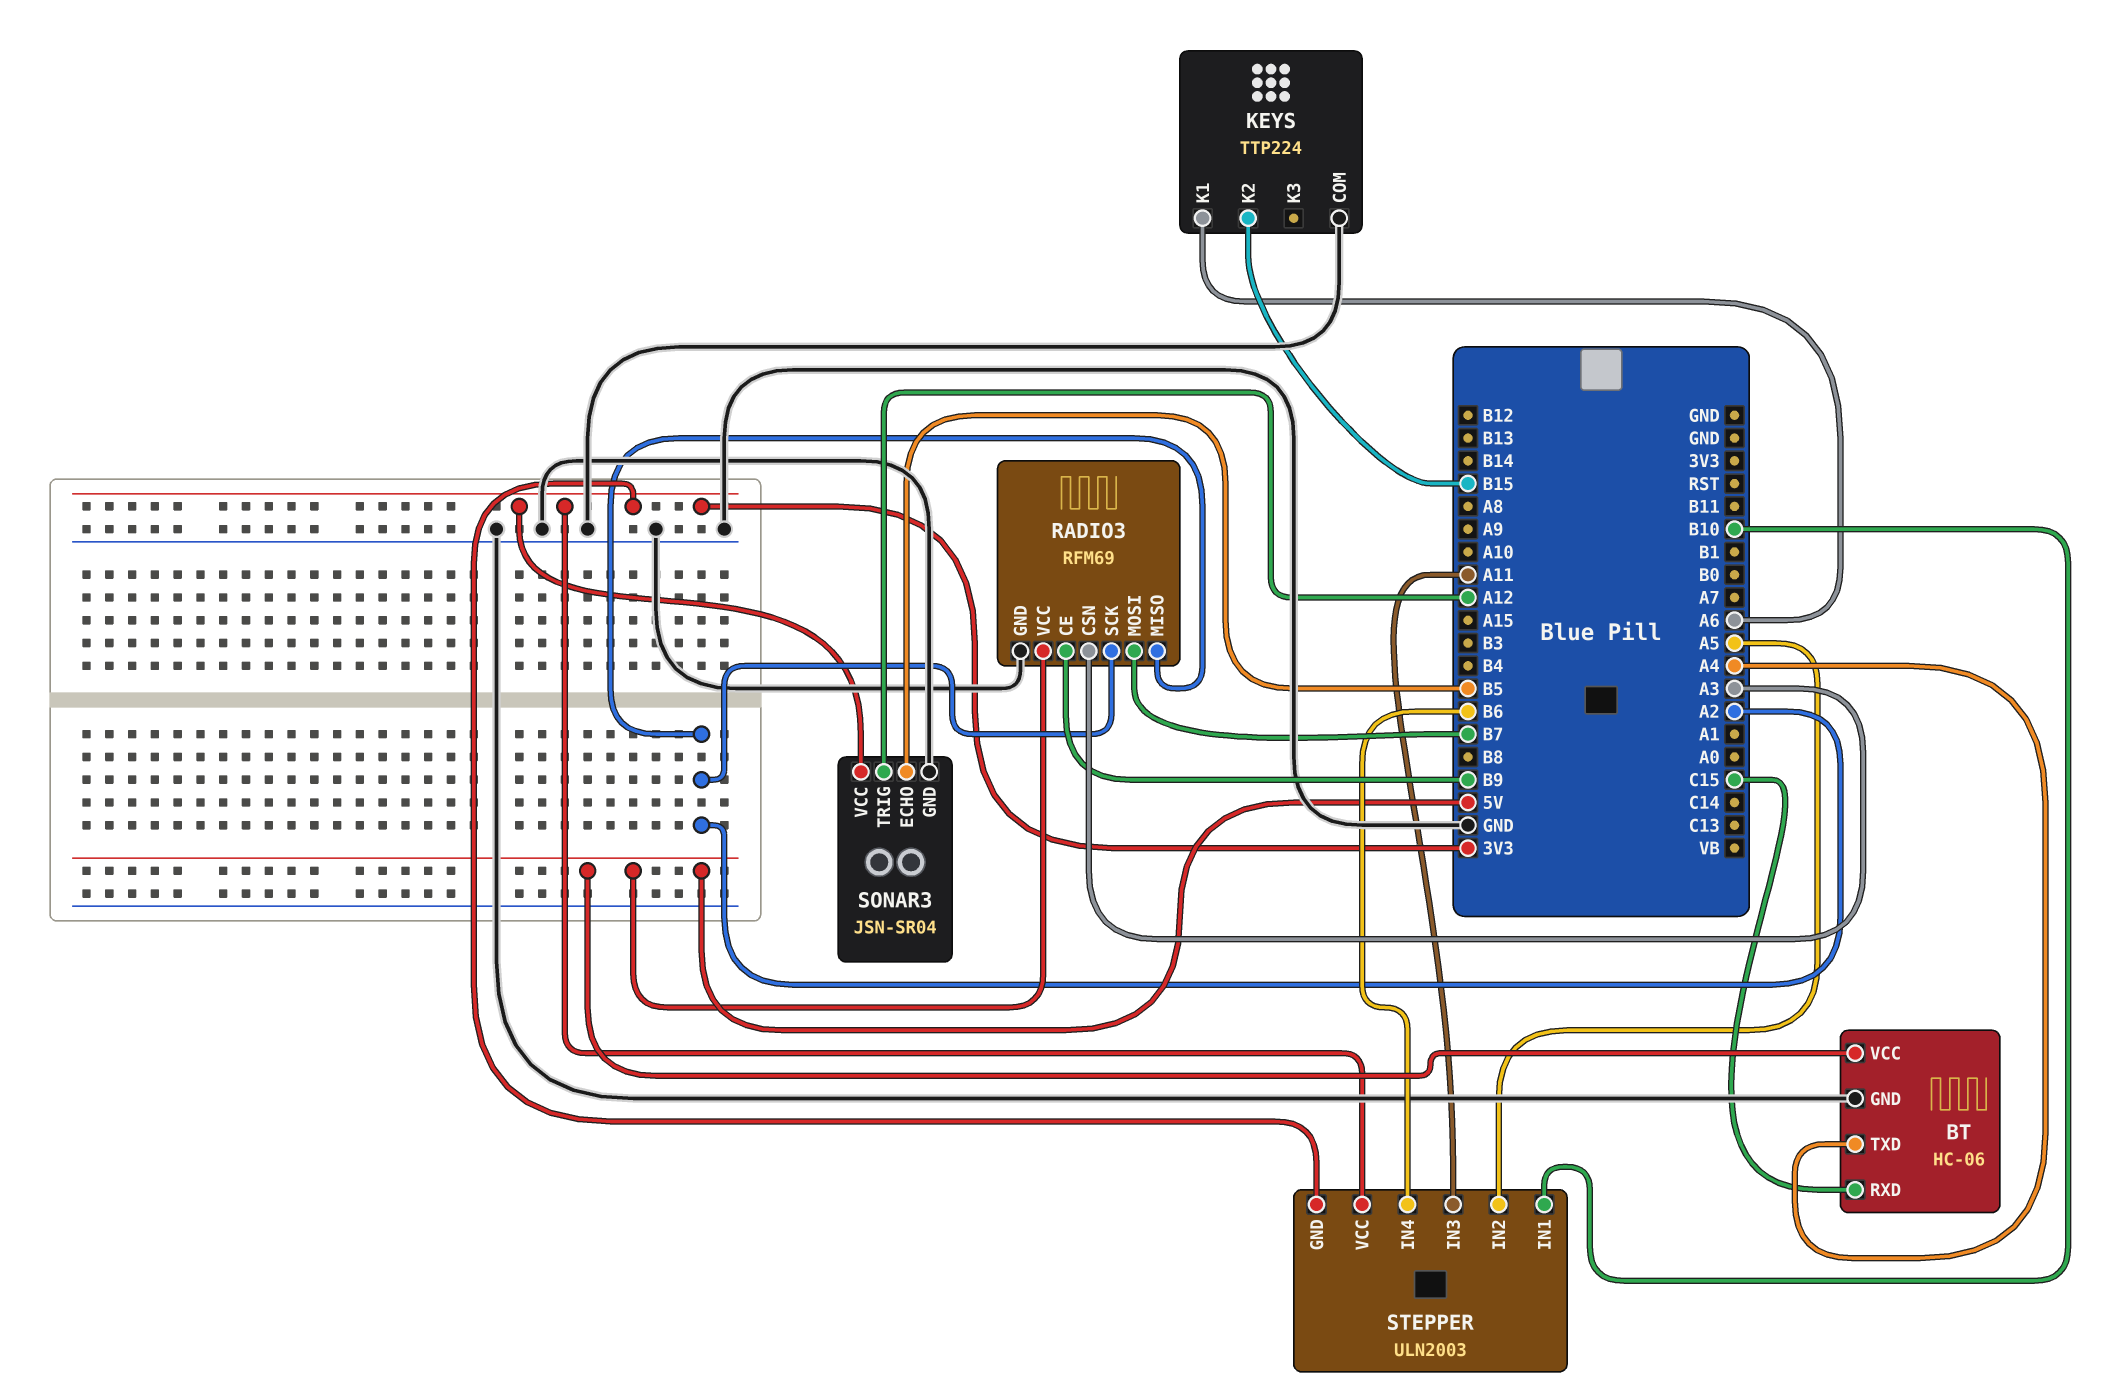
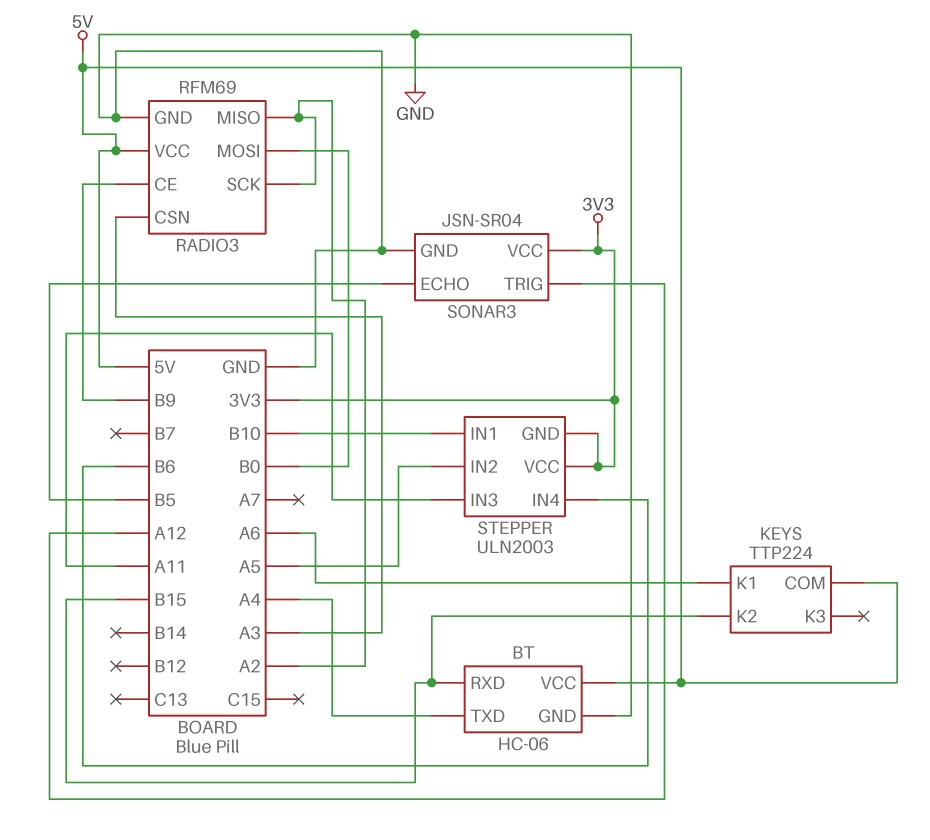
BT pin RXD: C15 -> B15
KEYS pin COM: GND -> 5V
RADIO3 pin MOSI: B7 -> B0

